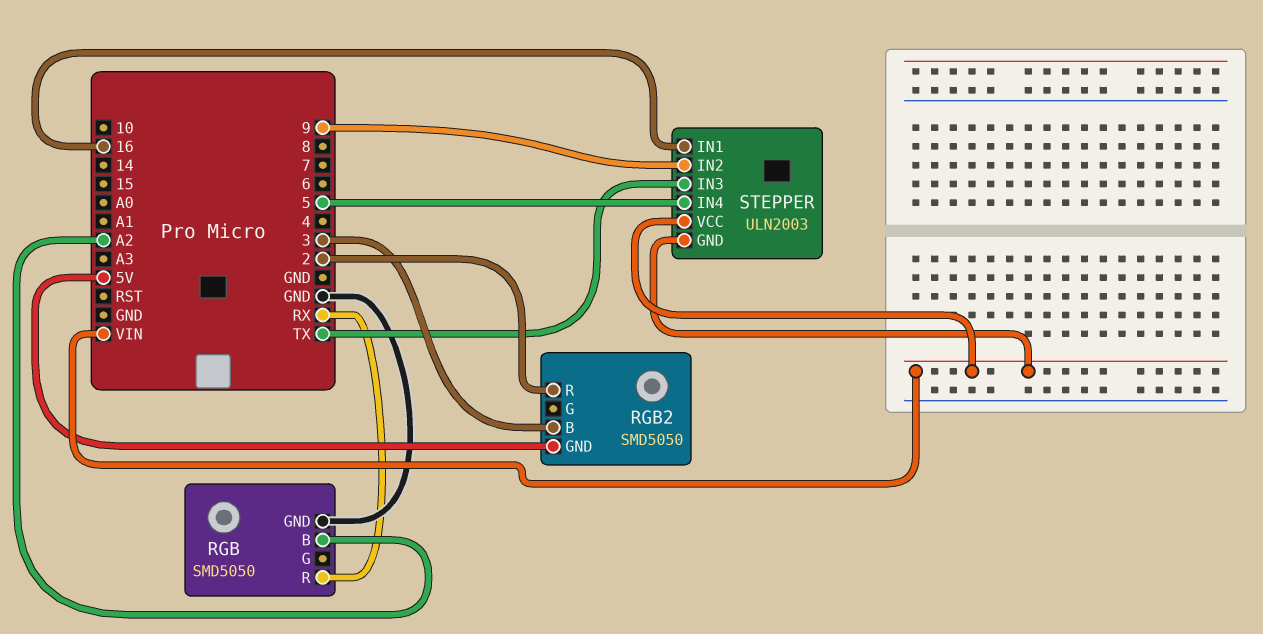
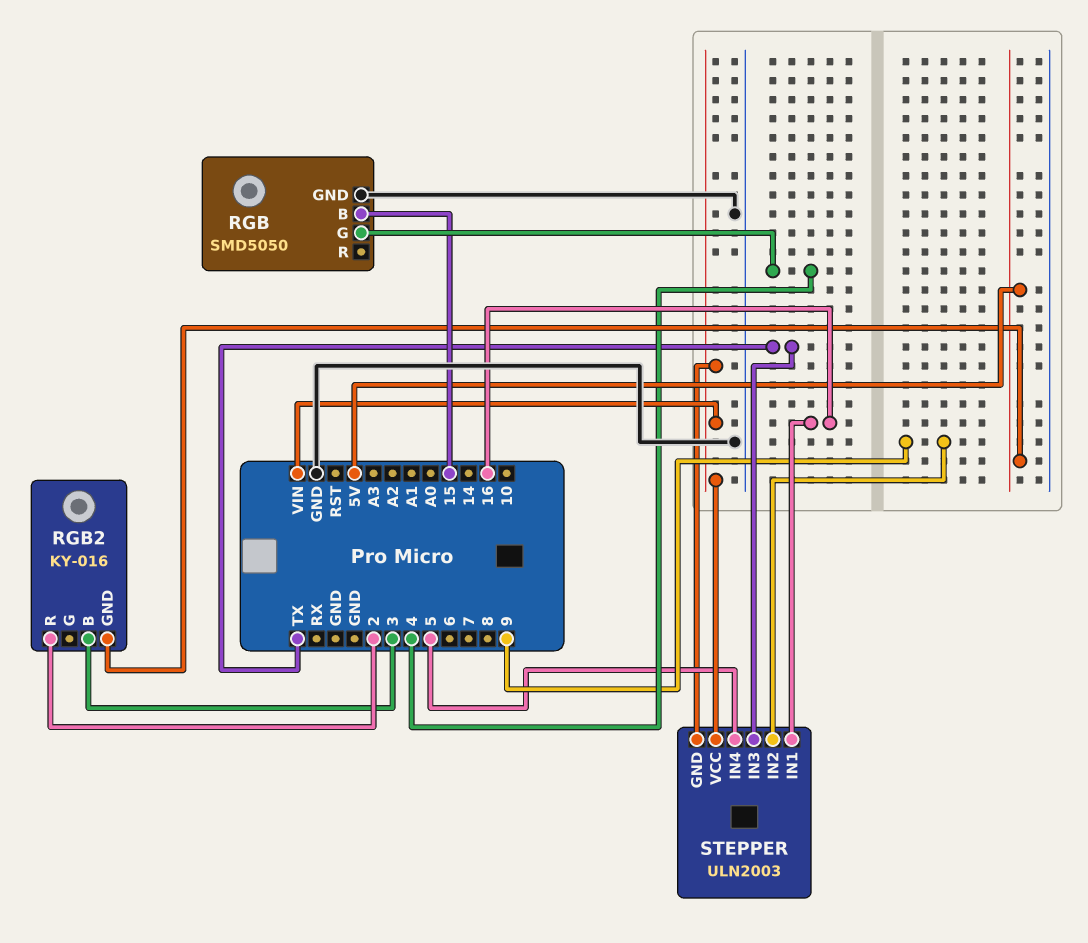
RGB pin B: A2 -> 15
RGB pin G: none -> 4
RGB pin R: RX -> none
RGB2: SMD5050 -> KY-016

